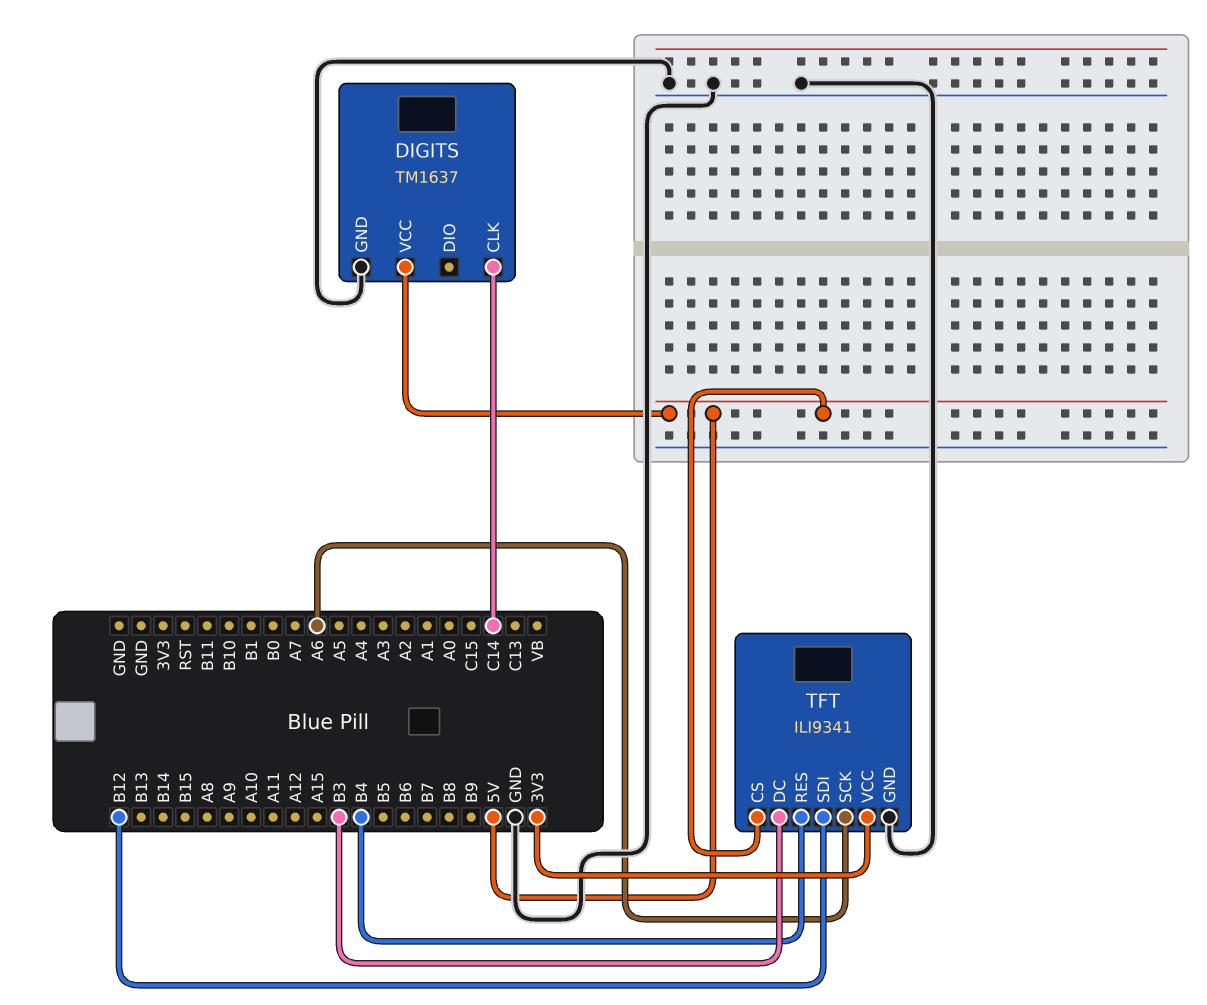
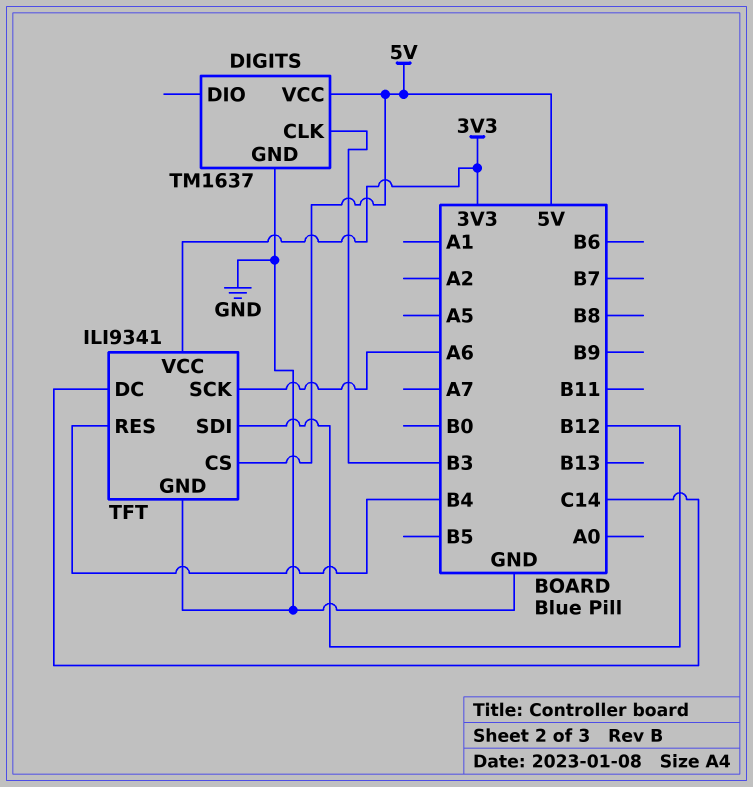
DIGITS pin CLK: C14 -> B3
TFT pin DC: B3 -> C14

